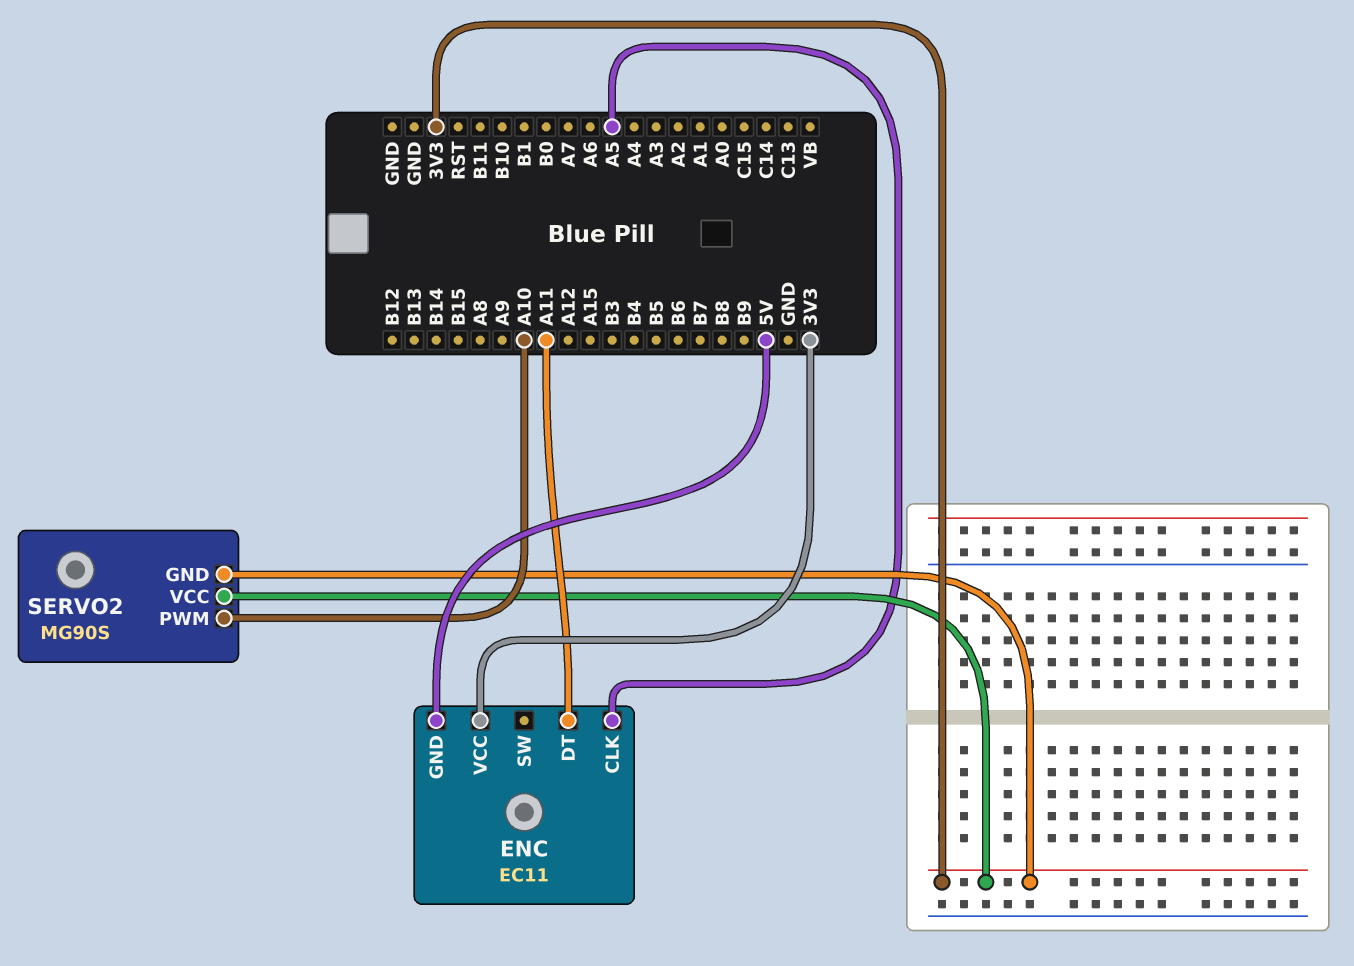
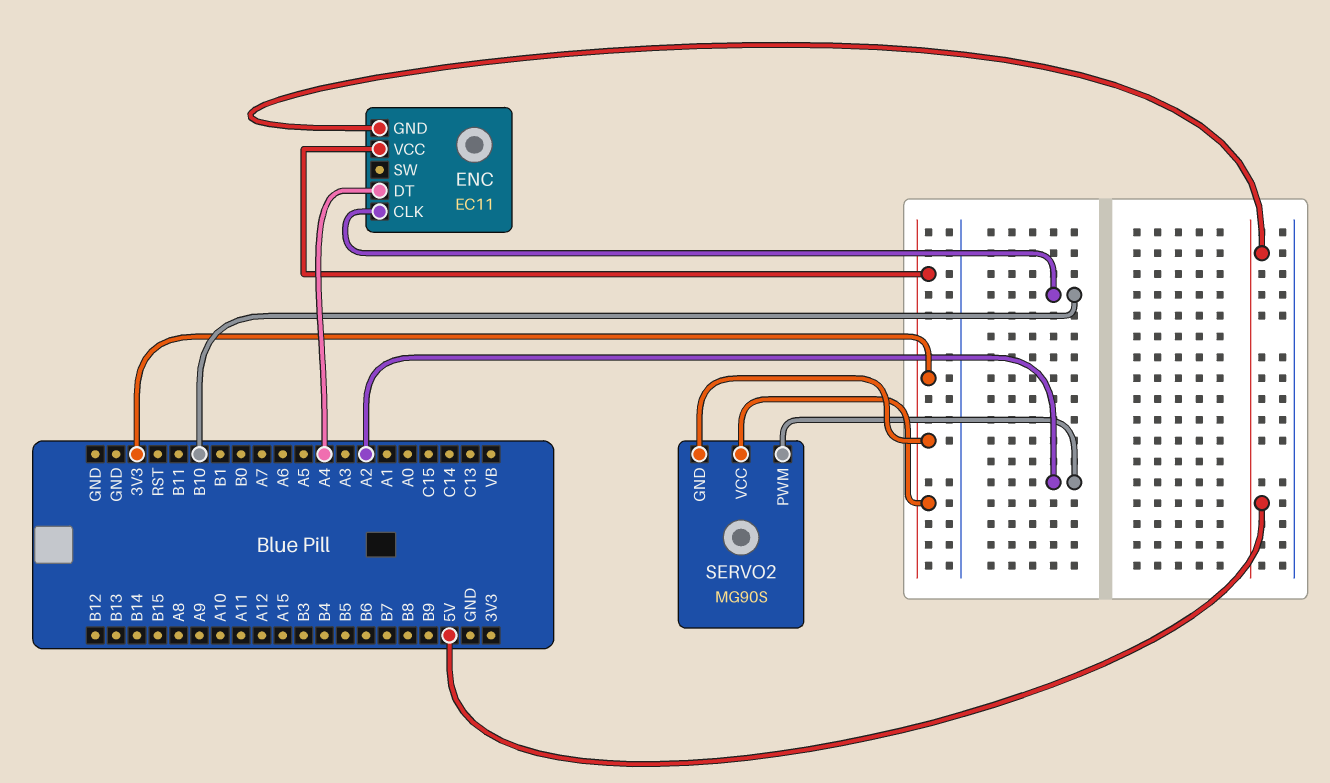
ENC pin CLK: A5 -> B10
ENC pin DT: A11 -> A4
SERVO2 pin PWM: A10 -> A2

